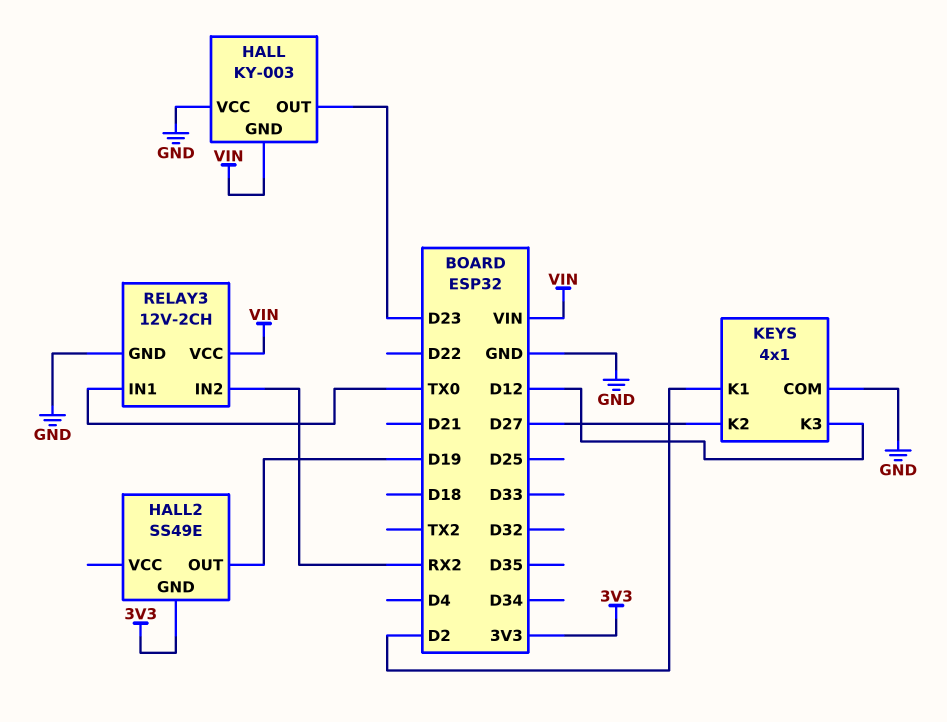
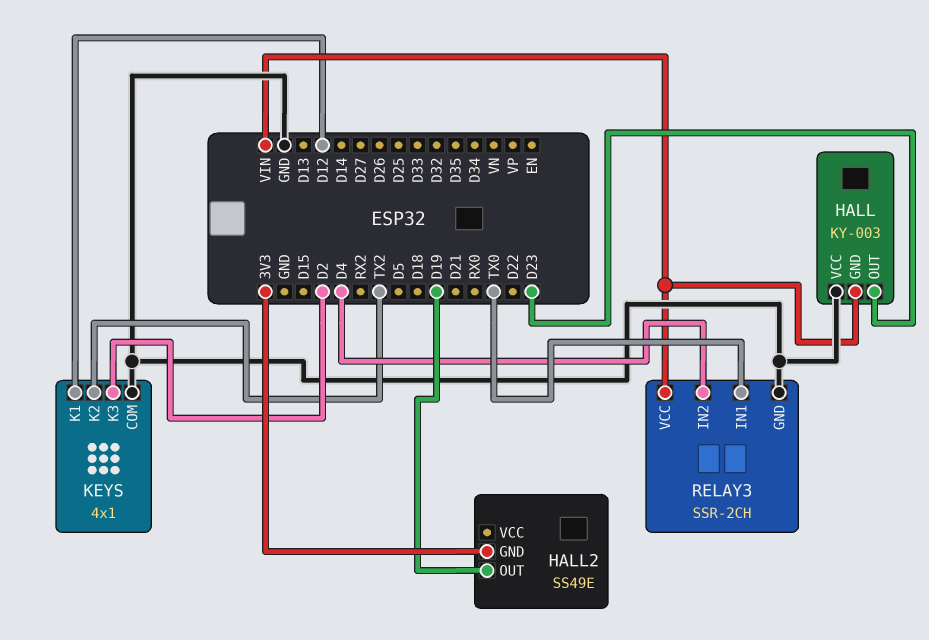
KEYS pin K1: D2 -> D12
KEYS pin K2: D27 -> TX2
KEYS pin K3: D12 -> D2
RELAY3: 12V-2CH -> SSR-2CH
RELAY3 pin IN2: RX2 -> D4

